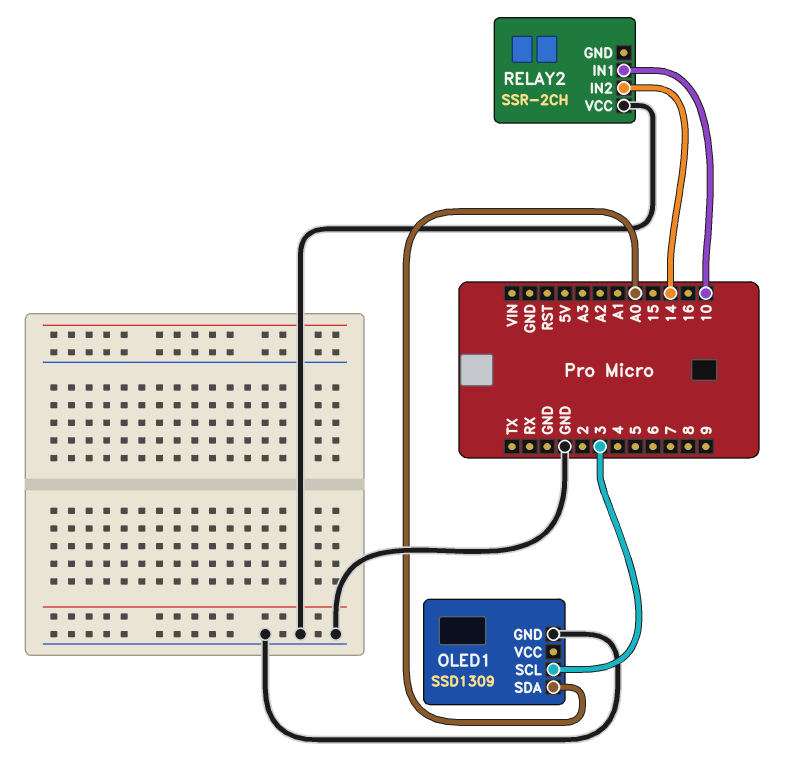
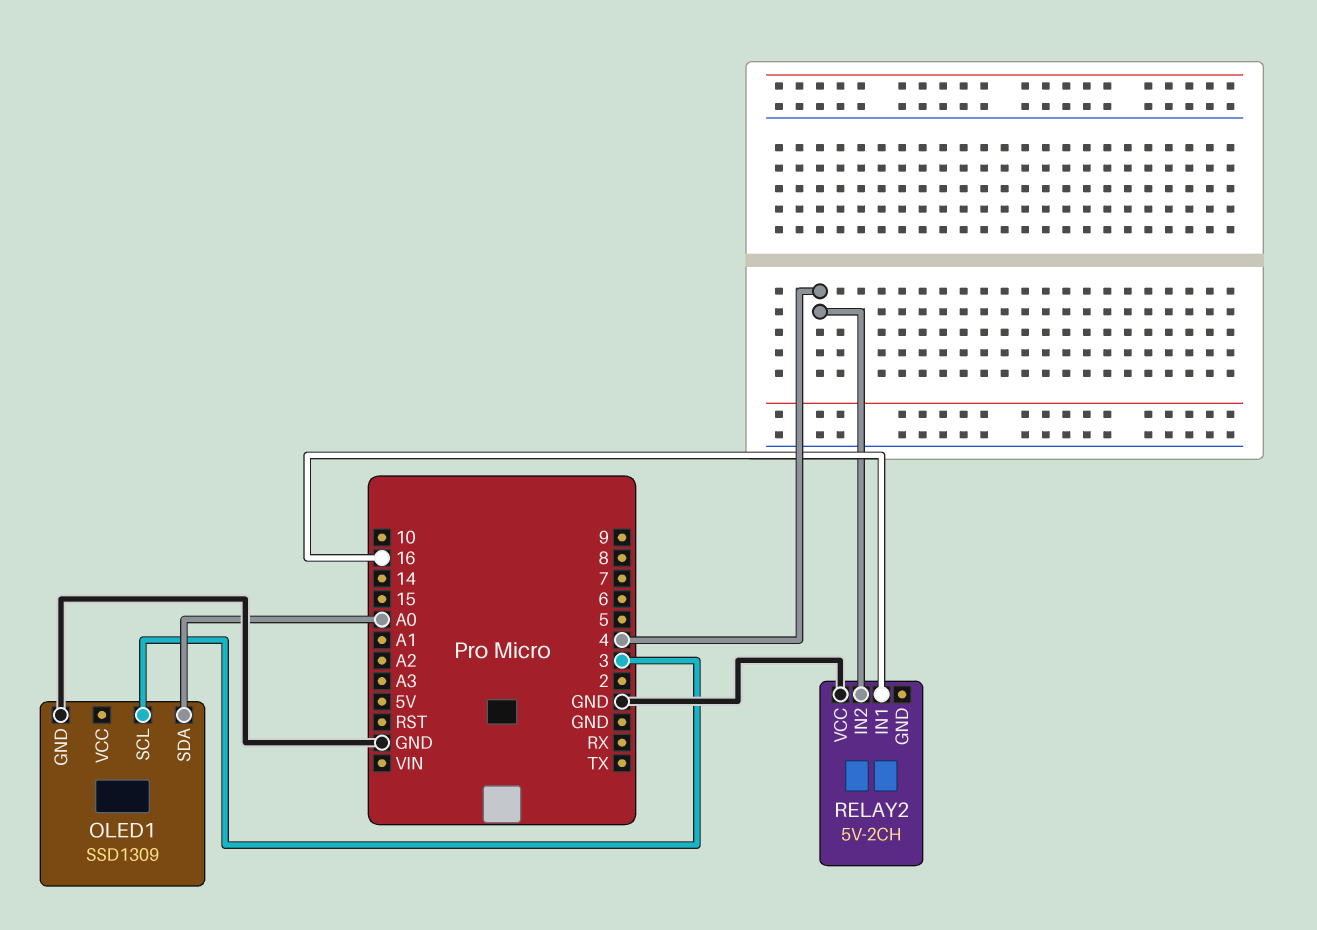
RELAY2: SSR-2CH -> 5V-2CH
RELAY2 pin IN1: 10 -> 16
RELAY2 pin IN2: 14 -> 4

